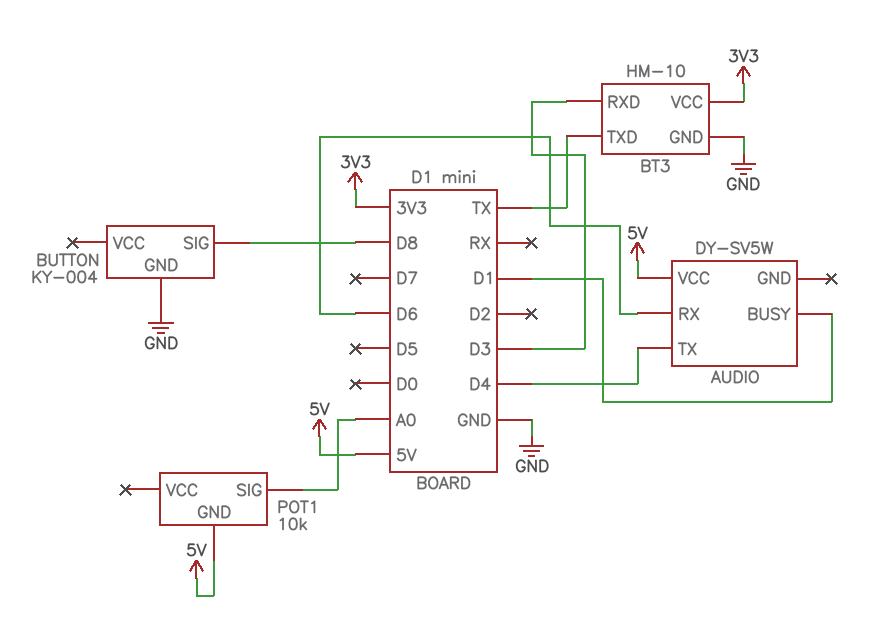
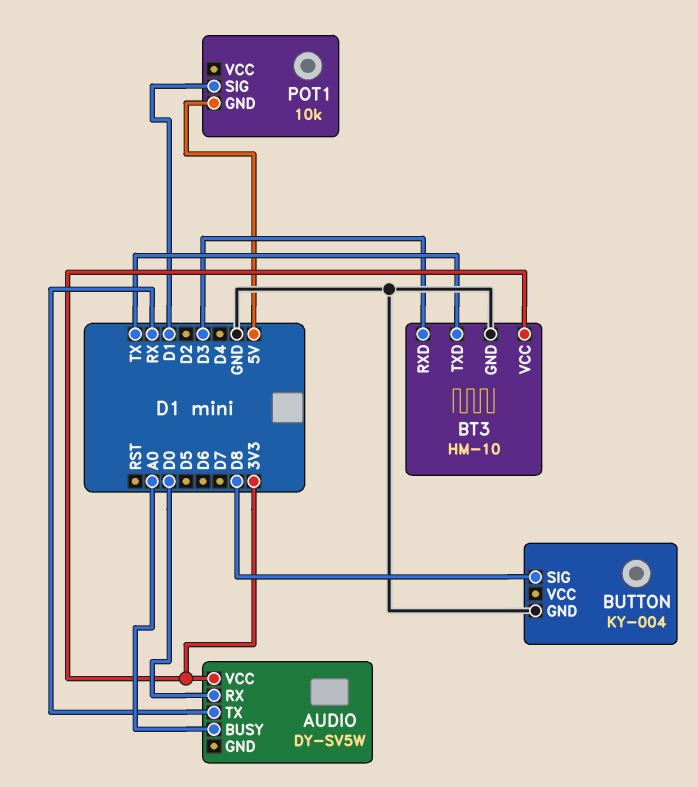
AUDIO pin BUSY: D1 -> A0
AUDIO pin RX: D6 -> D0
AUDIO pin TX: D4 -> RX
AUDIO pin VCC: 5V -> 3V3
POT1 pin SIG: A0 -> D1

